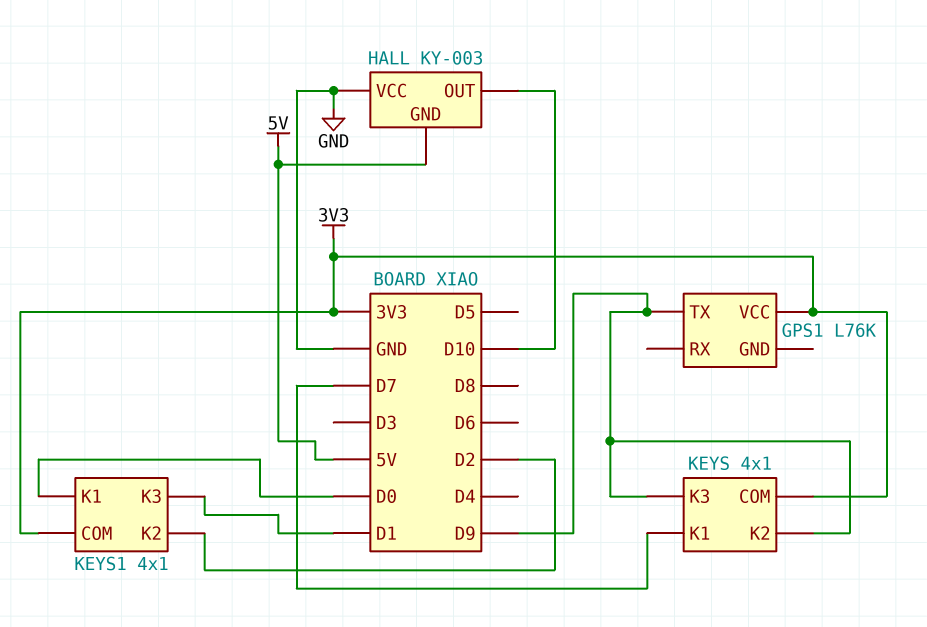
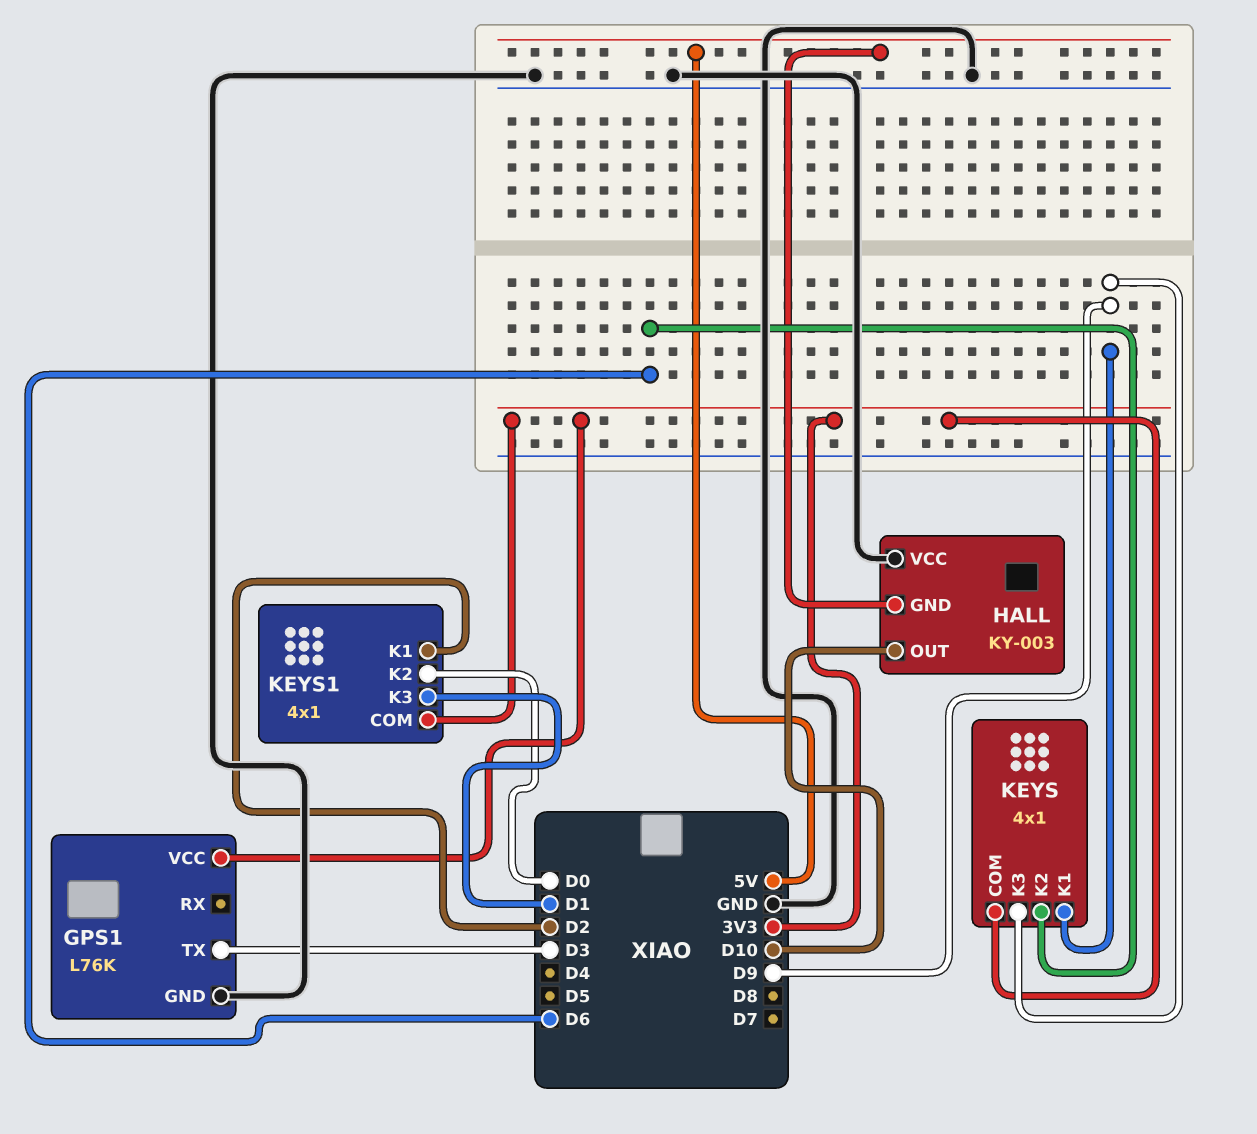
GPS1 pin GND: none -> GND
GPS1 pin TX: D9 -> D3
KEYS pin K1: D7 -> D9
KEYS pin K2: D9 -> D6
KEYS1 pin K1: D0 -> D2
KEYS1 pin K2: D2 -> D0

